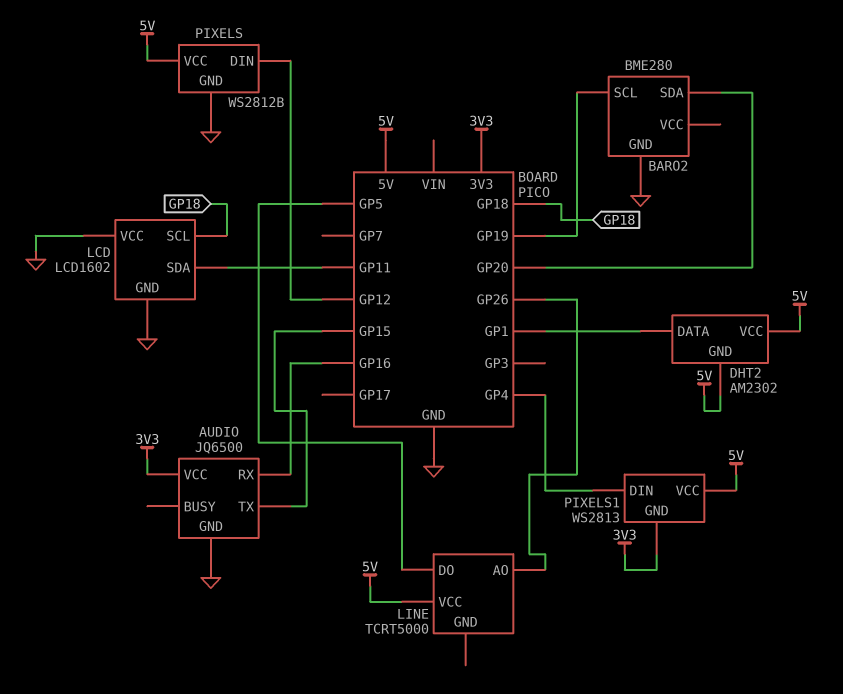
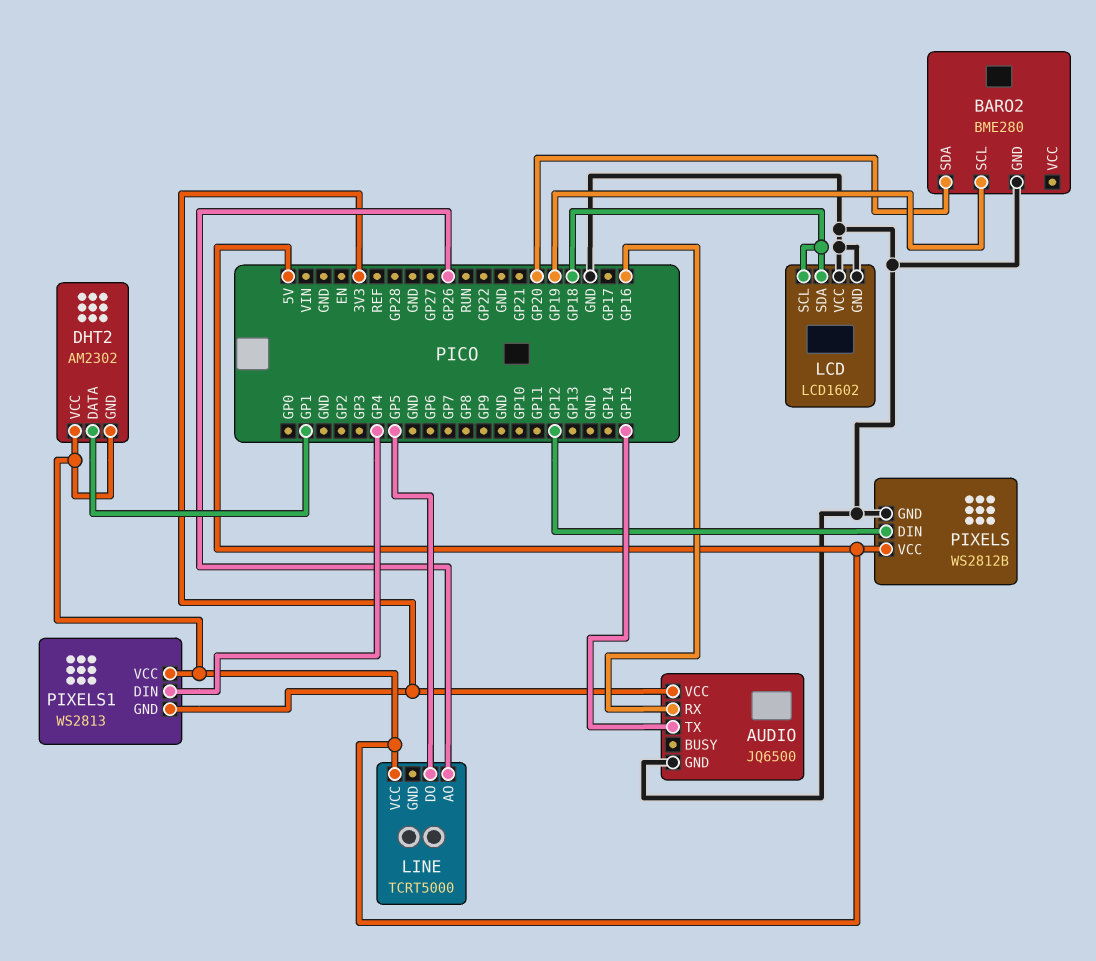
LCD pin SDA: GP11 -> GP18

